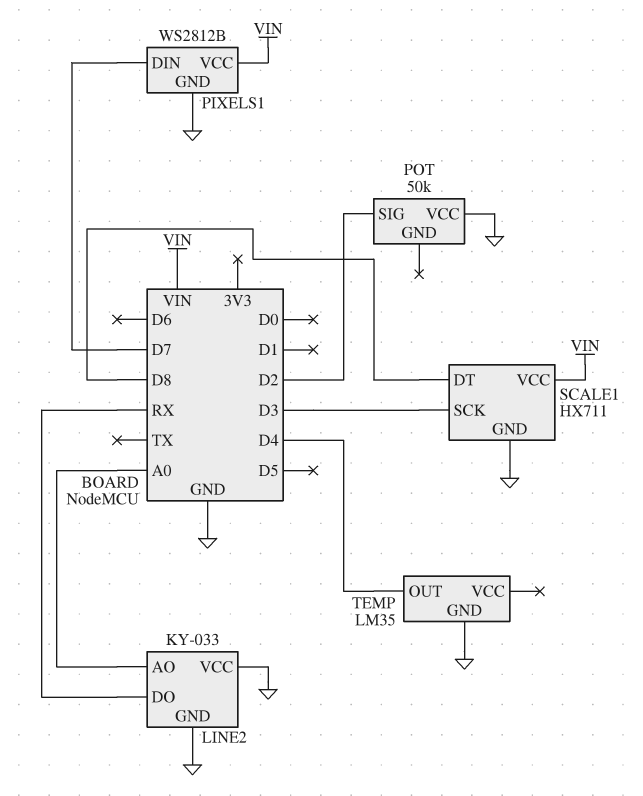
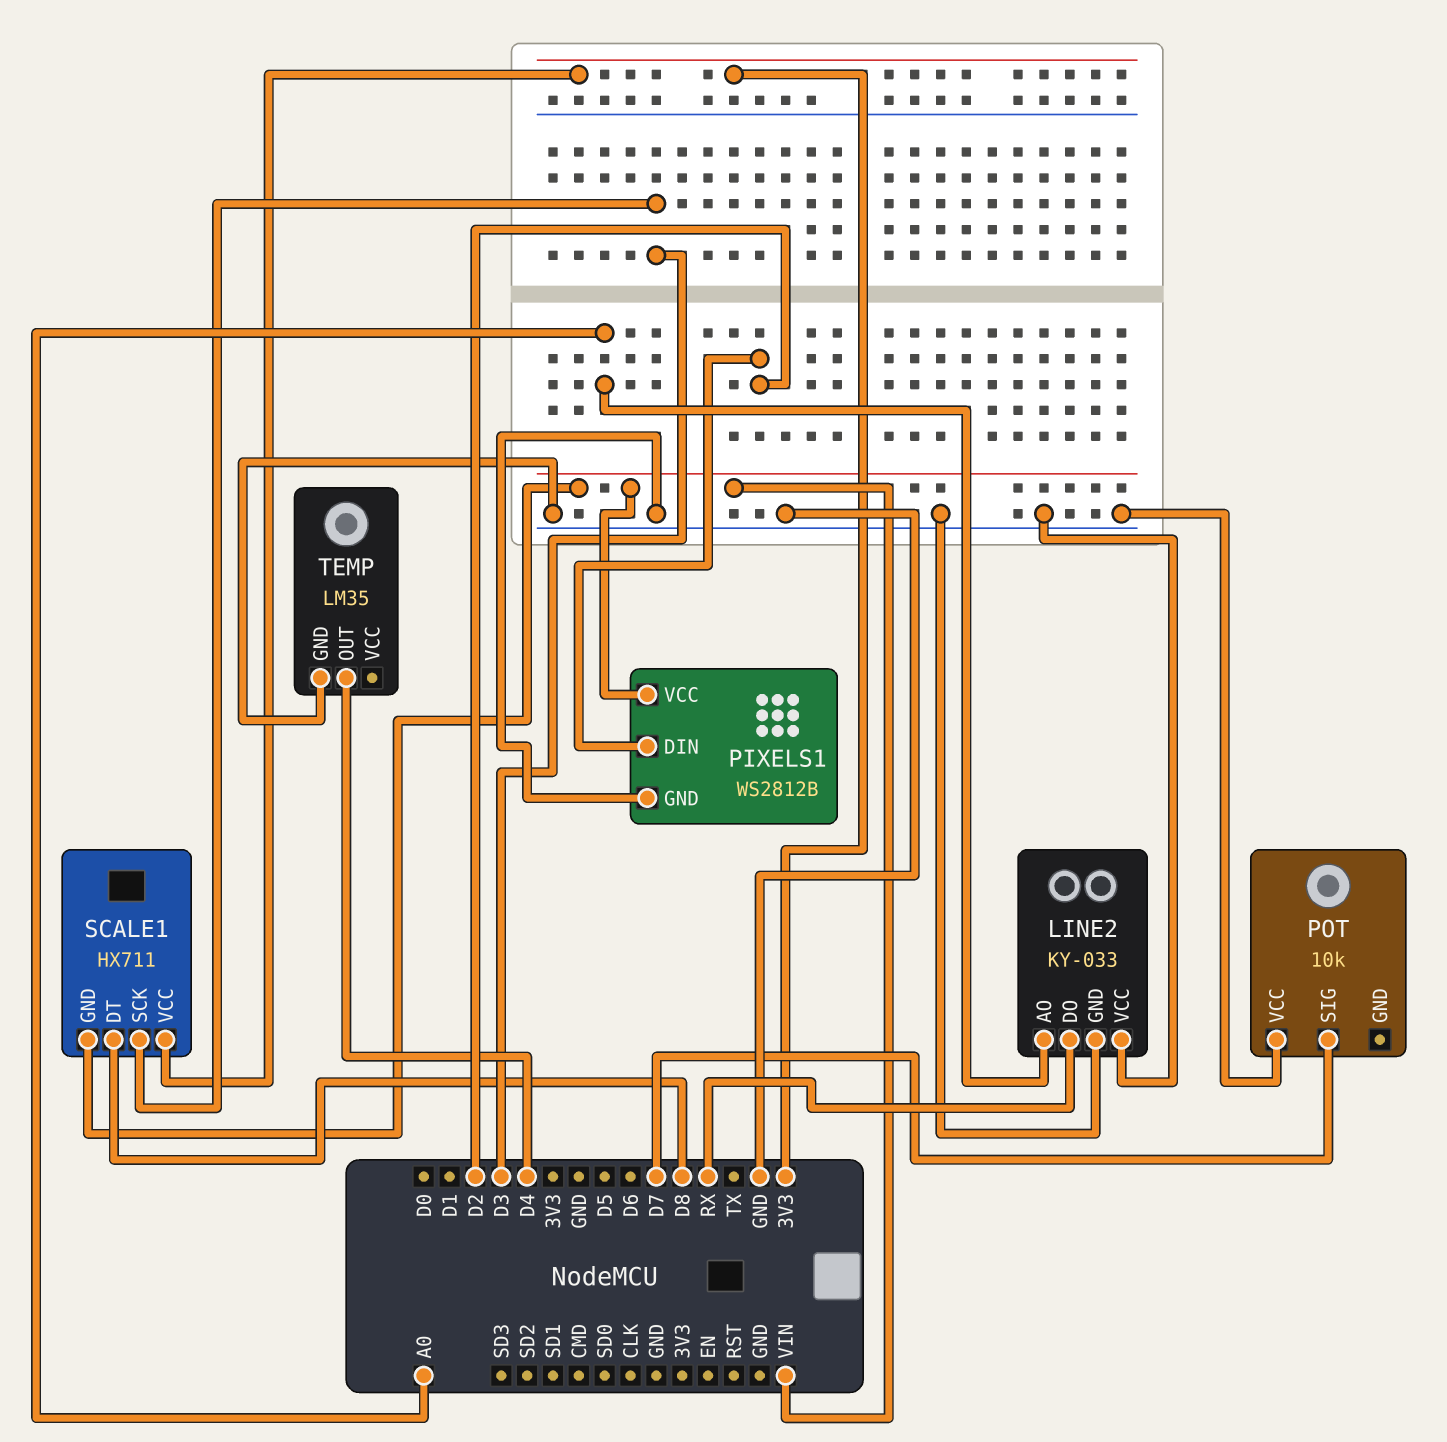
PIXELS1 pin DIN: D7 -> D2
POT: 50k -> 10k
POT pin SIG: D2 -> D7
SCALE1 pin GND: GND -> VIN
SCALE1 pin VCC: VIN -> 3V3

